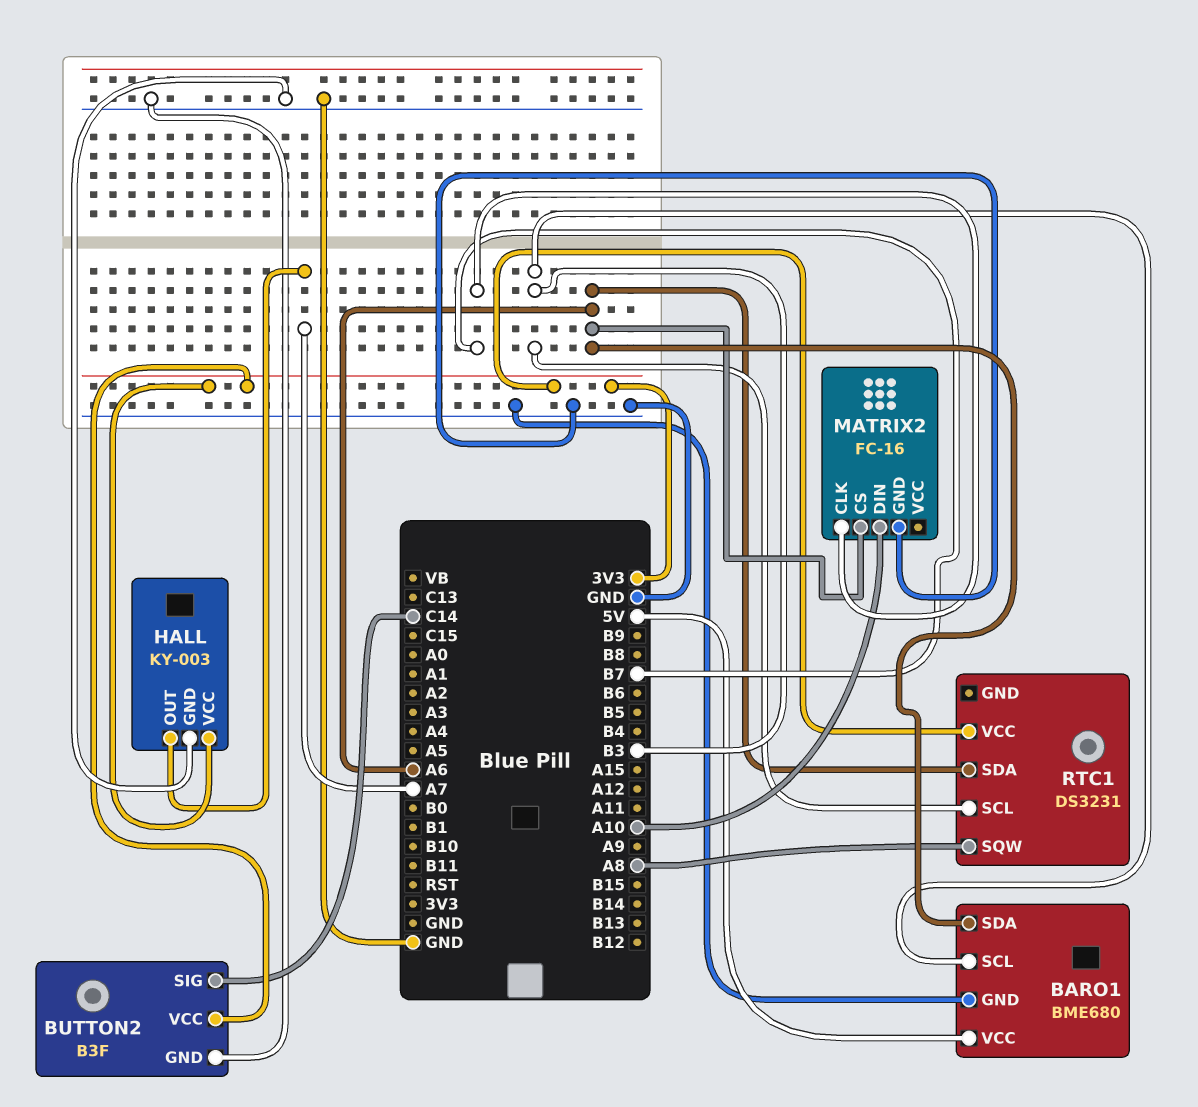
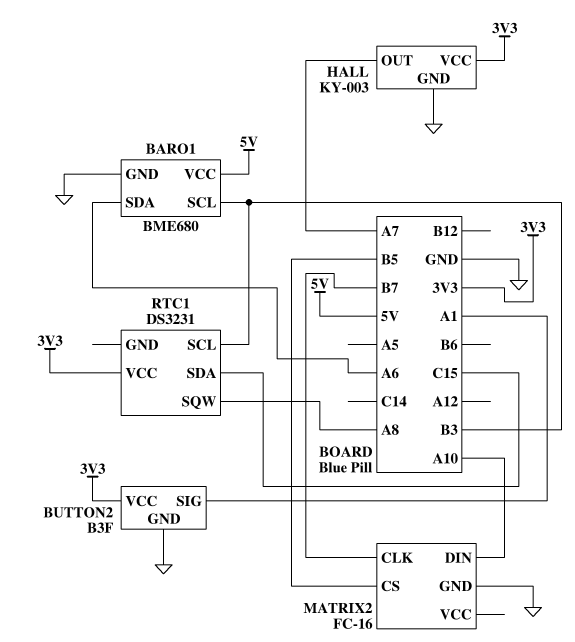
BUTTON2 pin SIG: C14 -> A1
MATRIX2 pin CS: A6 -> B5
RTC1 pin SDA: A6 -> C15

